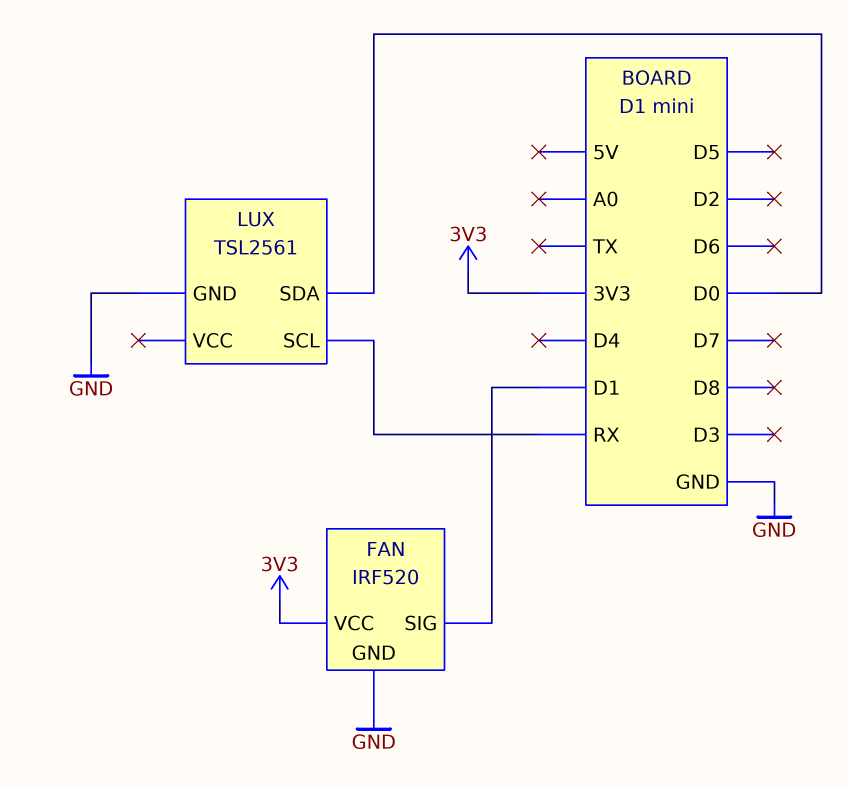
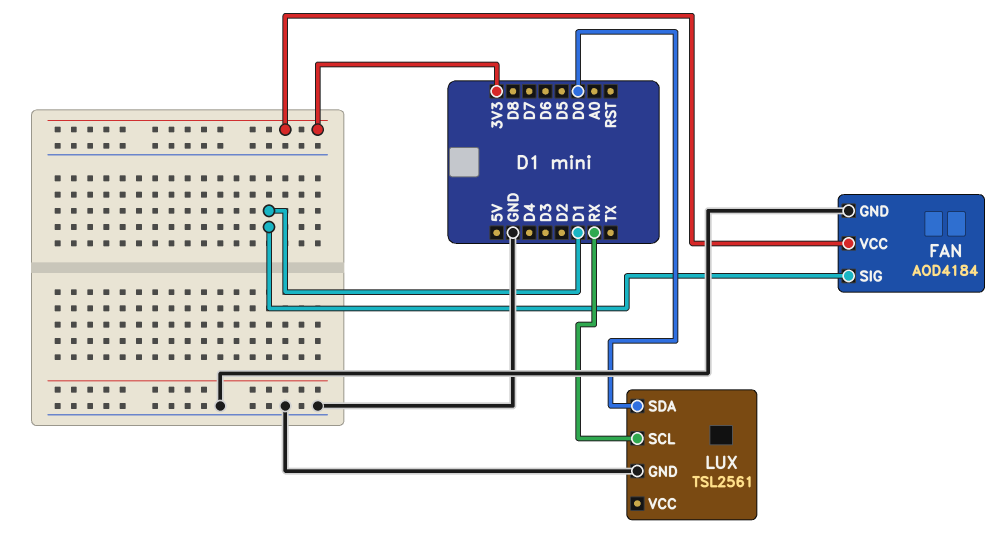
FAN: IRF520 -> AOD4184

